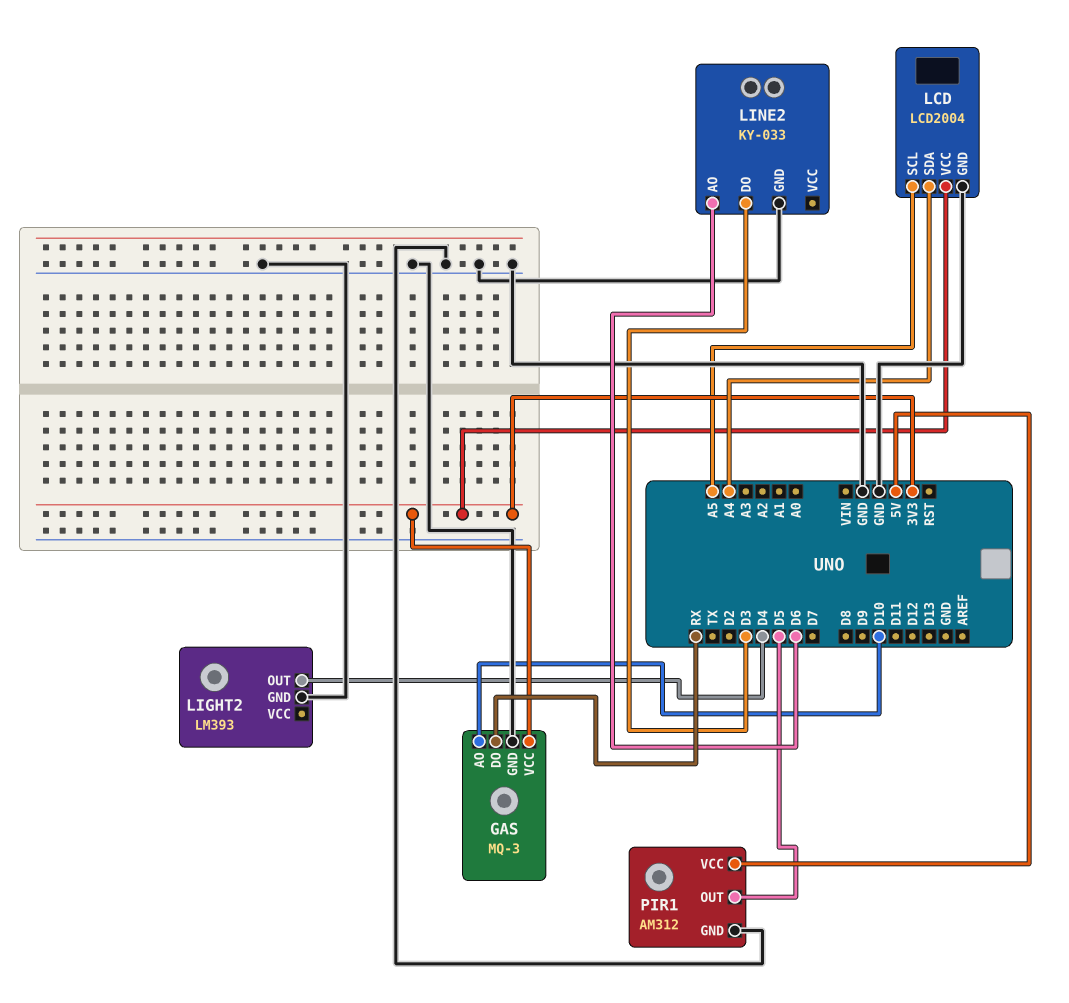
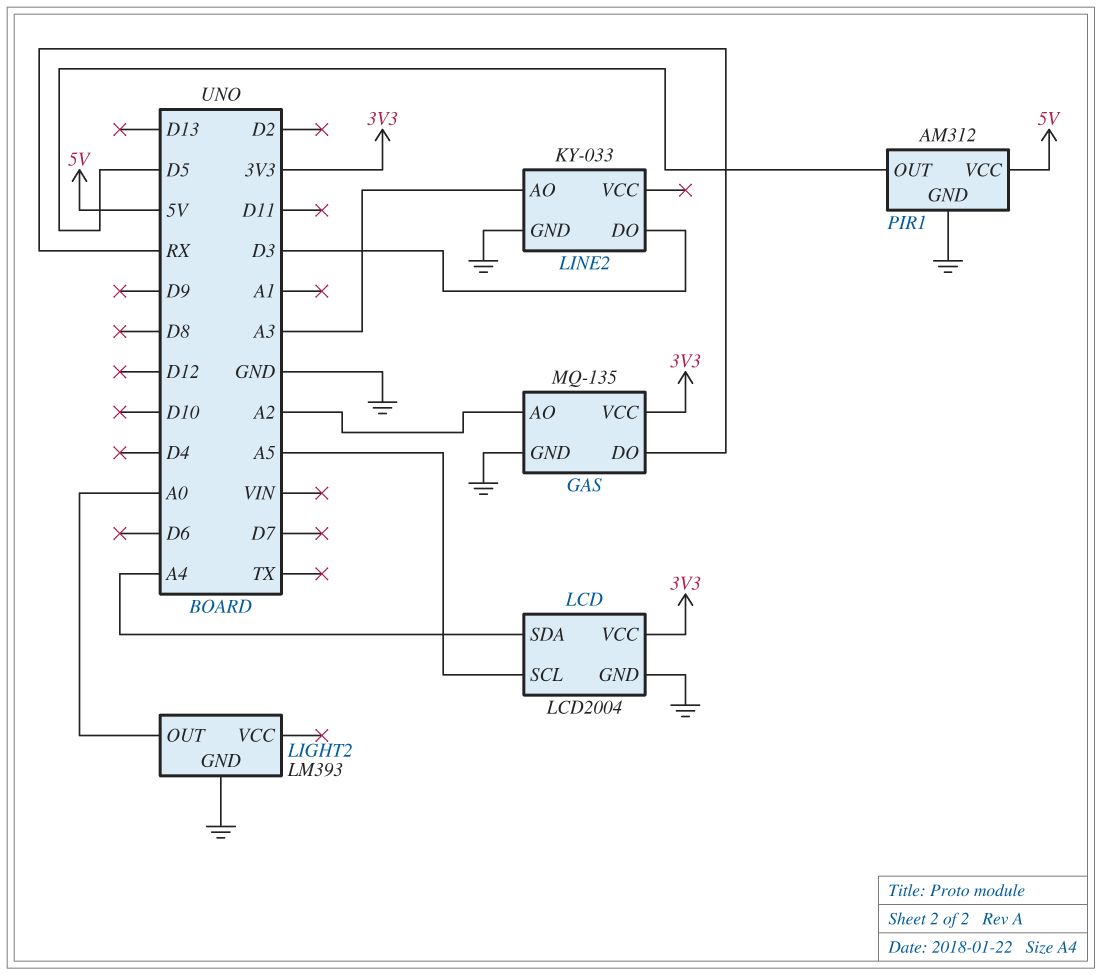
GAS: MQ-3 -> MQ-135
GAS pin AO: D10 -> A2
LIGHT2 pin OUT: D4 -> A0
LINE2 pin AO: D6 -> A3

